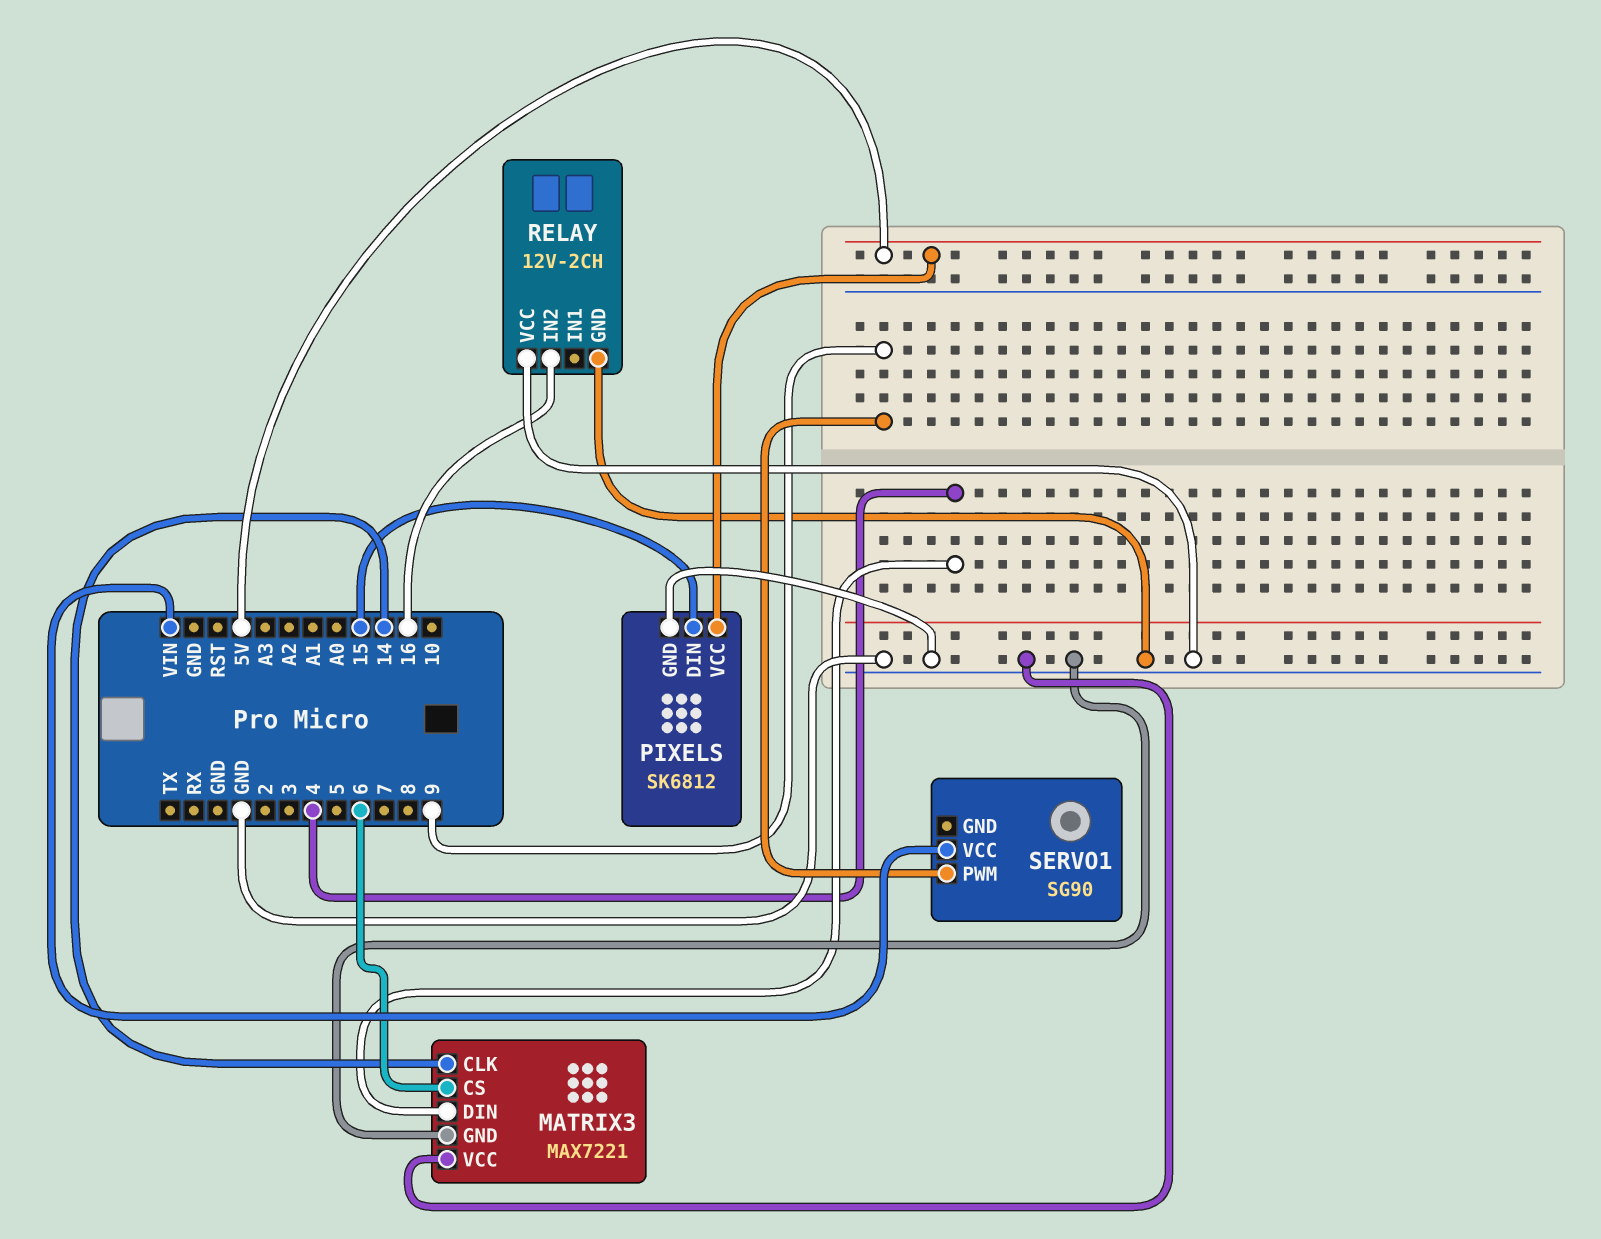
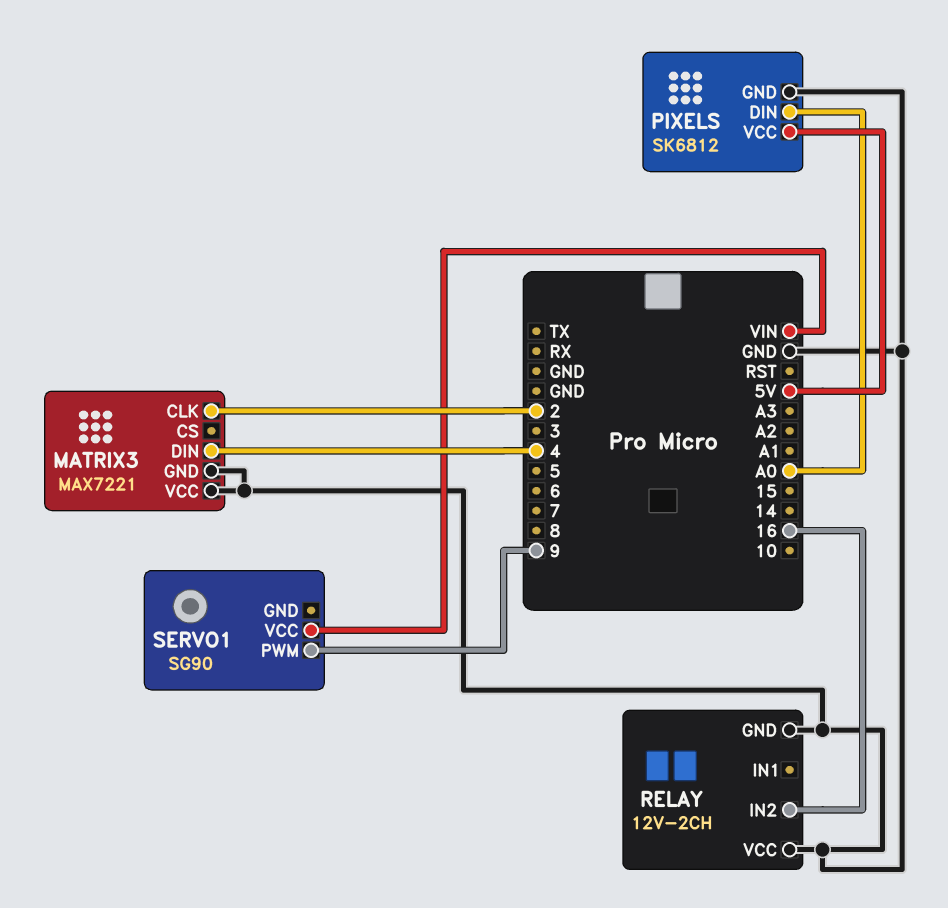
MATRIX3 pin CLK: 14 -> 2
MATRIX3 pin CS: 6 -> none
PIXELS pin DIN: 15 -> A0

